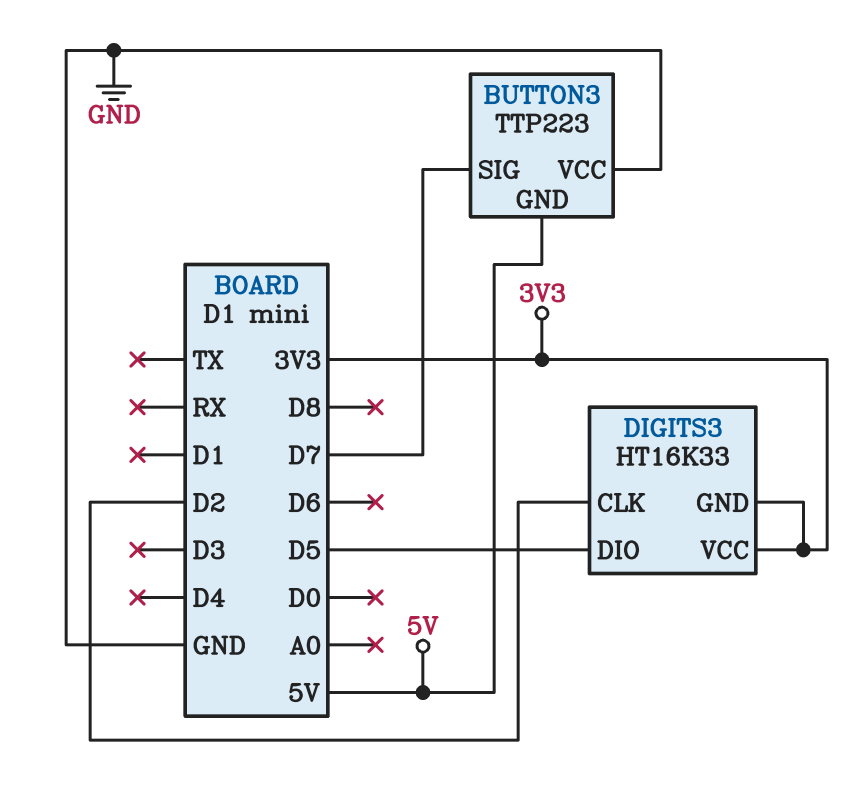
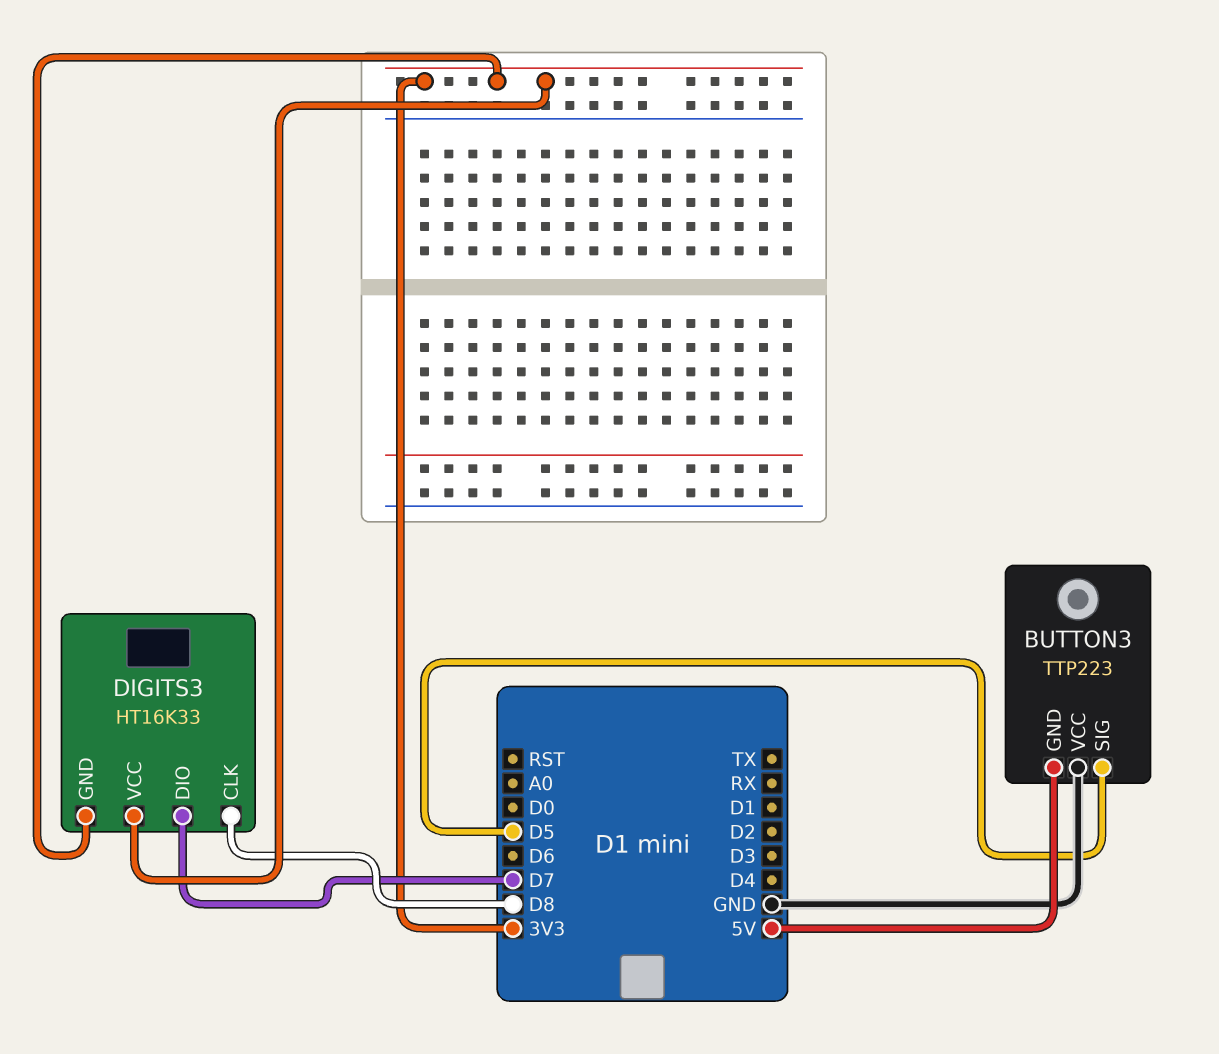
BUTTON3 pin SIG: D7 -> D5
DIGITS3 pin CLK: D2 -> D8
DIGITS3 pin DIO: D5 -> D7

